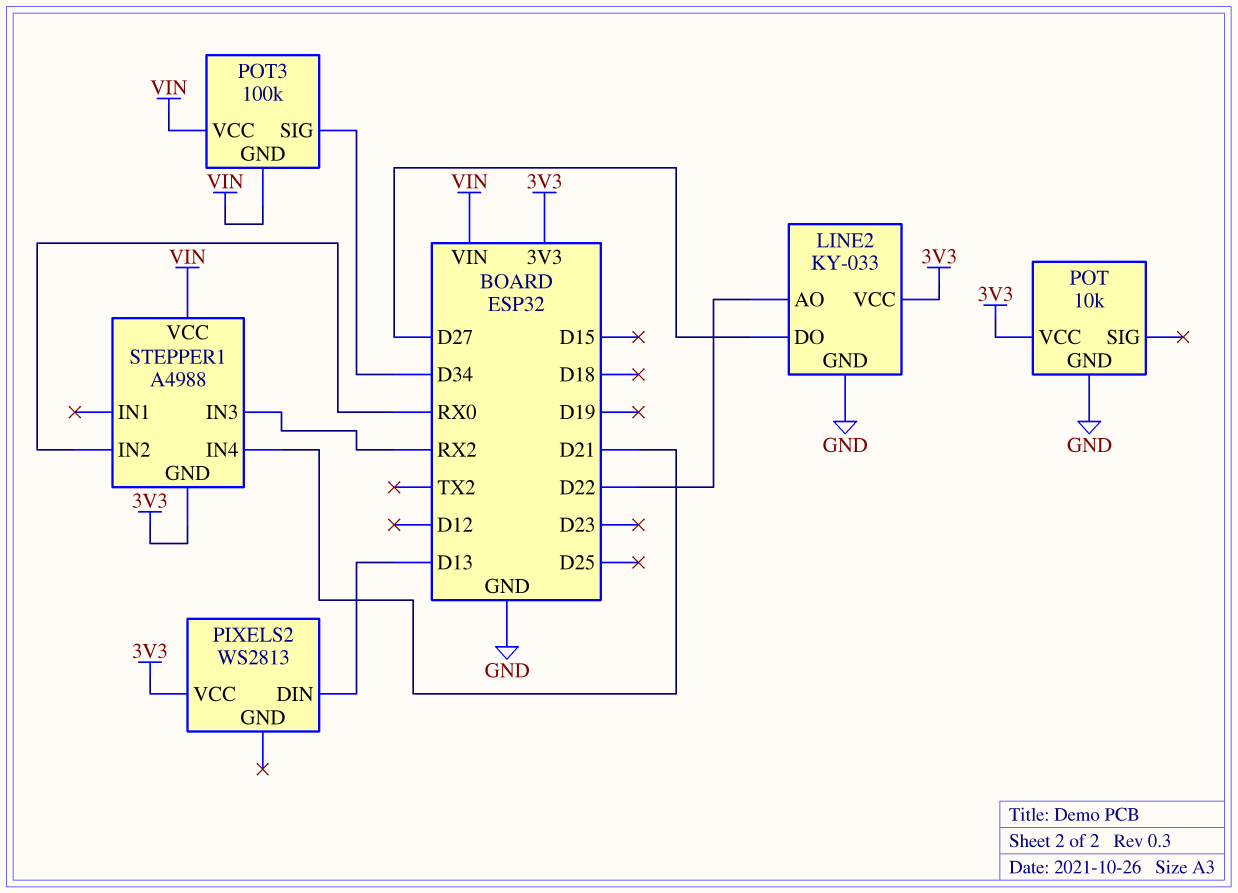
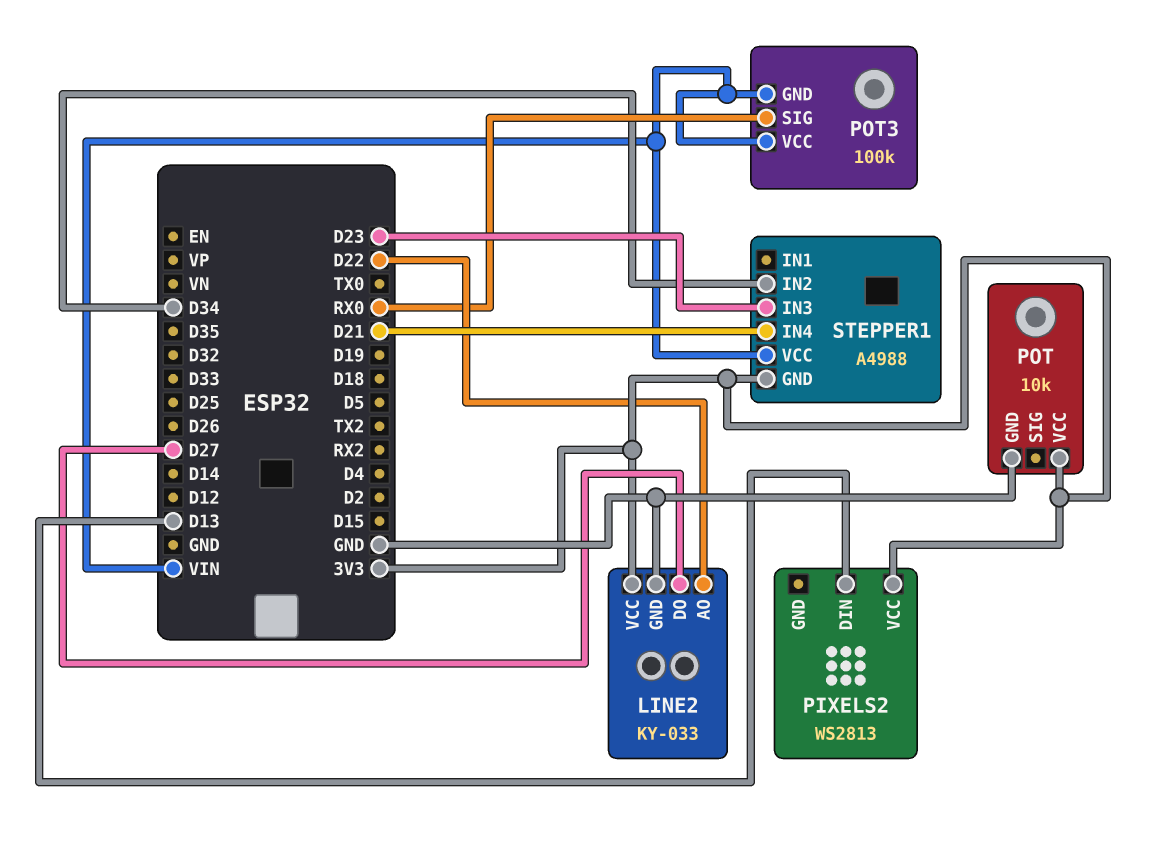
POT3 pin SIG: D34 -> RX0
STEPPER1 pin IN2: RX0 -> D34
STEPPER1 pin IN3: RX2 -> D23

